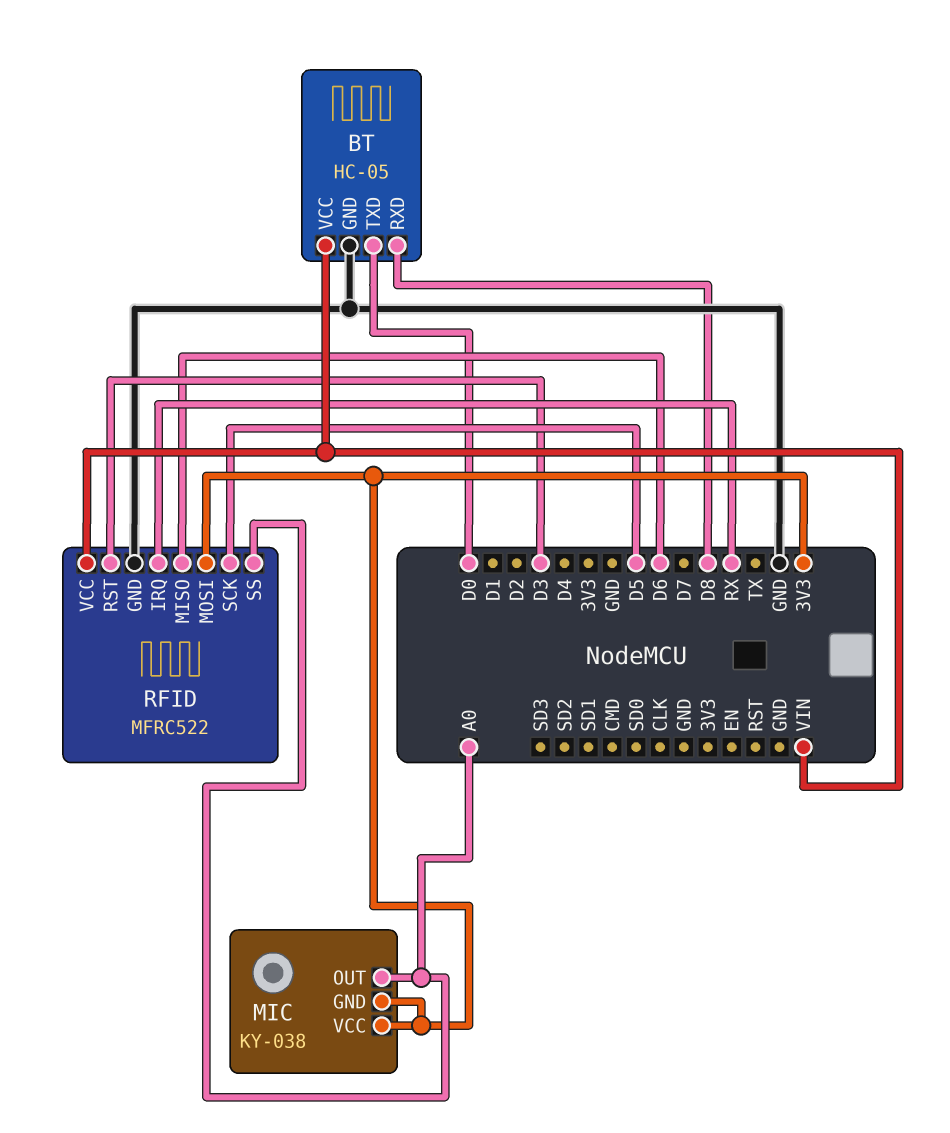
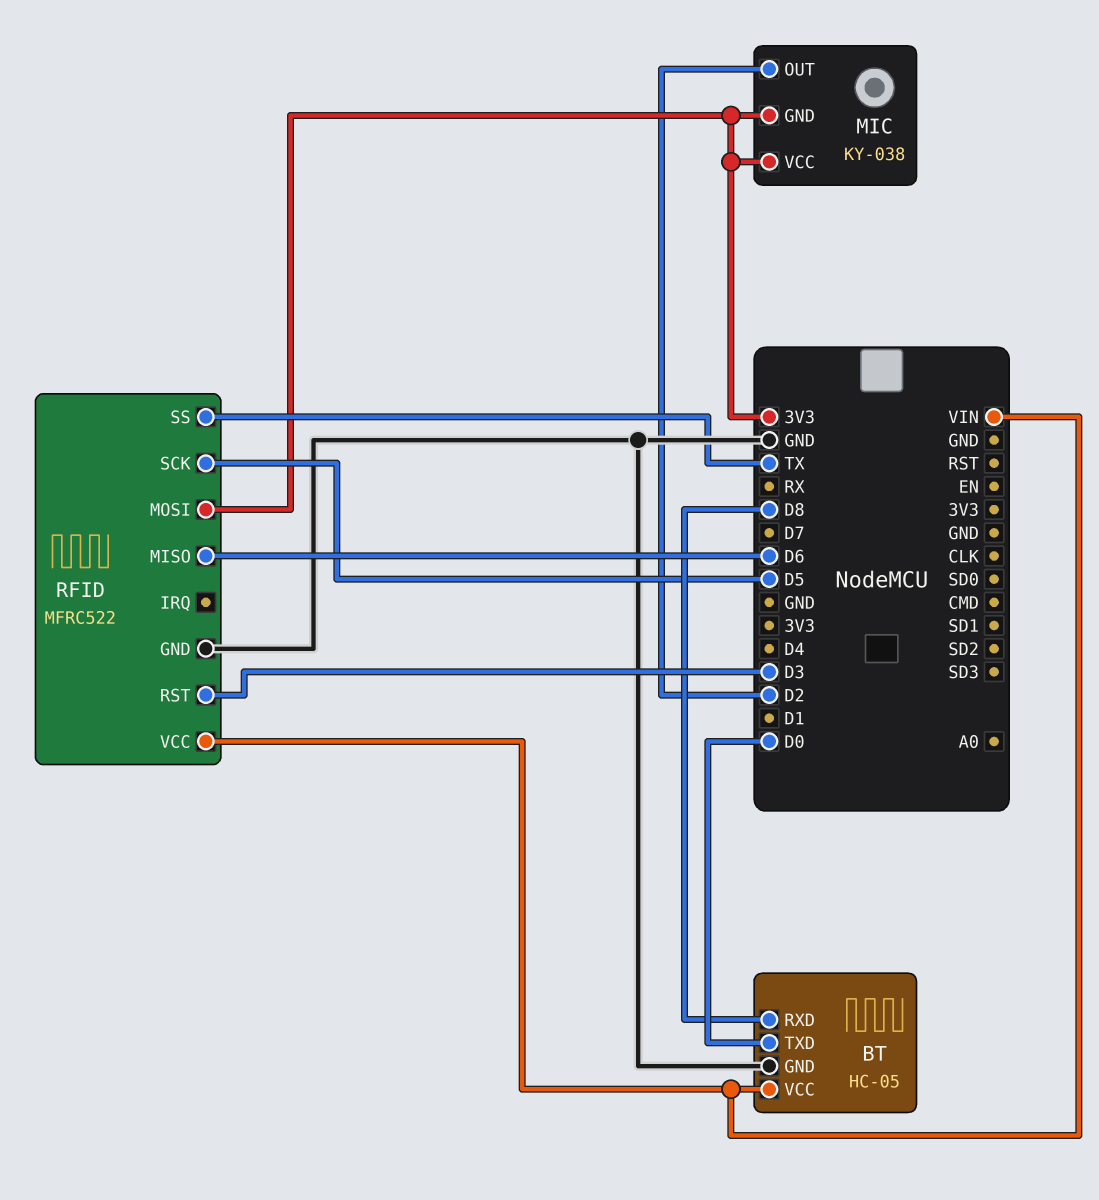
MIC pin OUT: A0 -> D2
RFID pin IRQ: RX -> none
RFID pin SS: A0 -> TX

